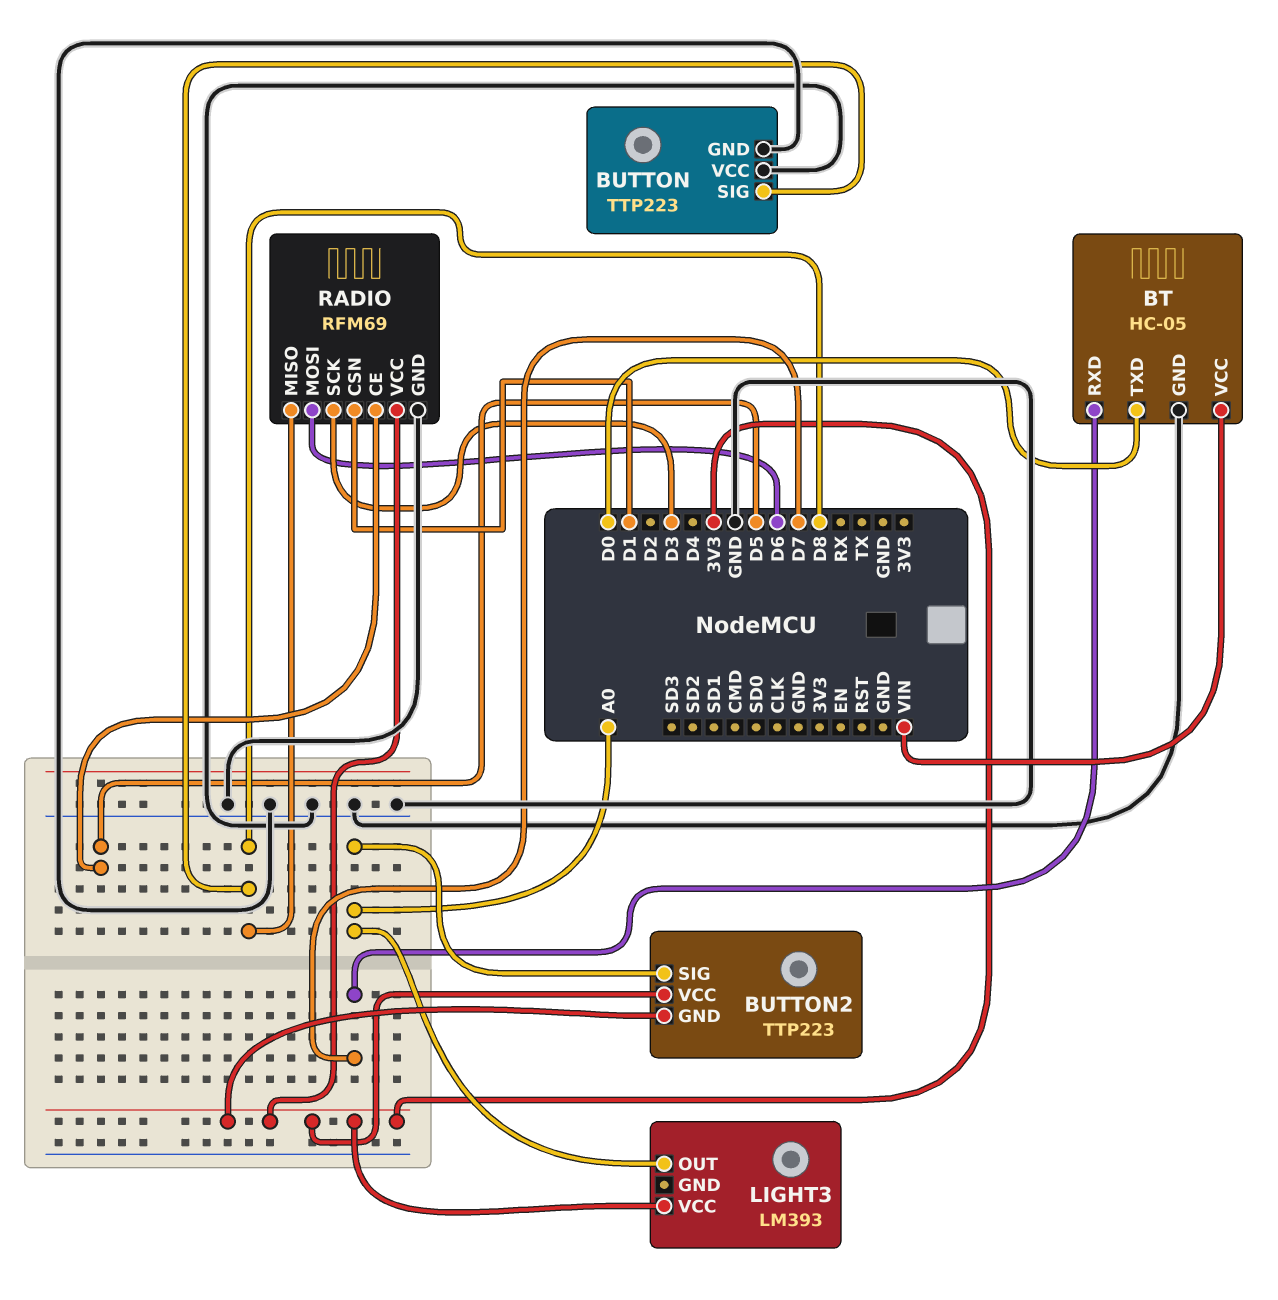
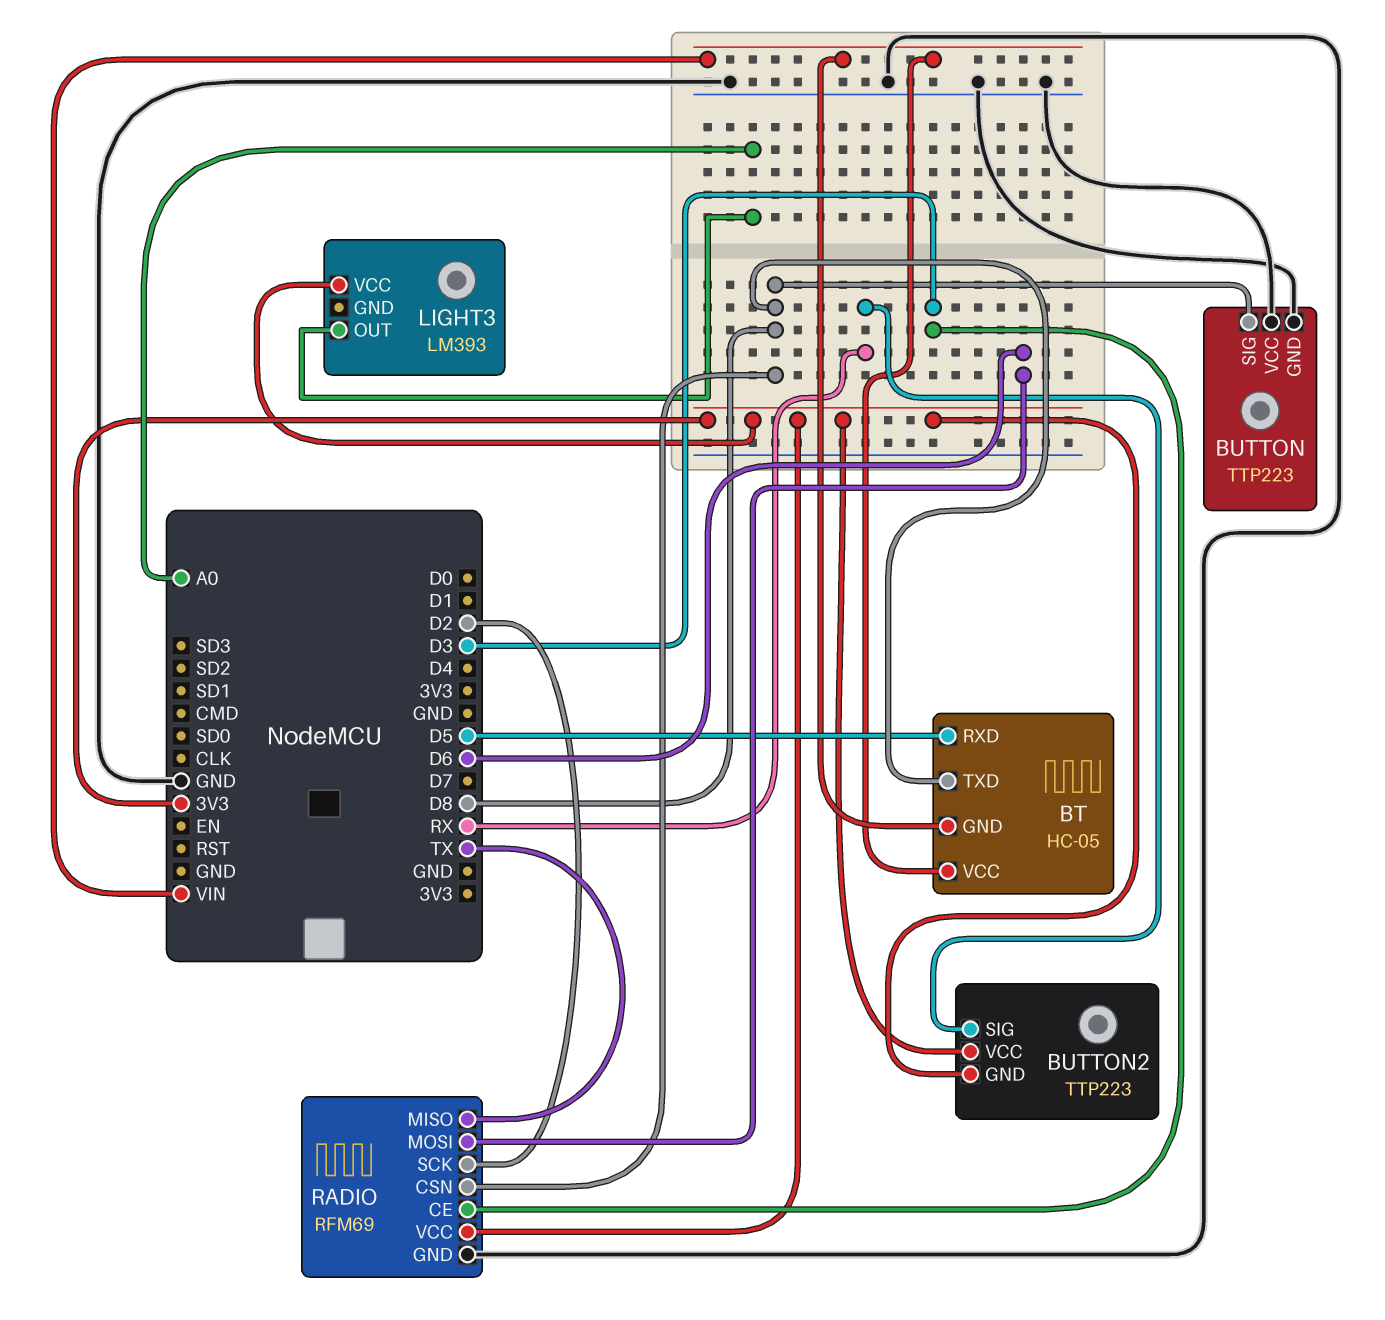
BT pin GND: GND -> VIN
BT pin RXD: D7 -> D5
BT pin TXD: D0 -> D8
BUTTON2 pin SIG: A0 -> RX
RADIO pin CE: D5 -> D3
RADIO pin CSN: D1 -> D8
RADIO pin MISO: D8 -> TX
RADIO pin SCK: D3 -> D2

